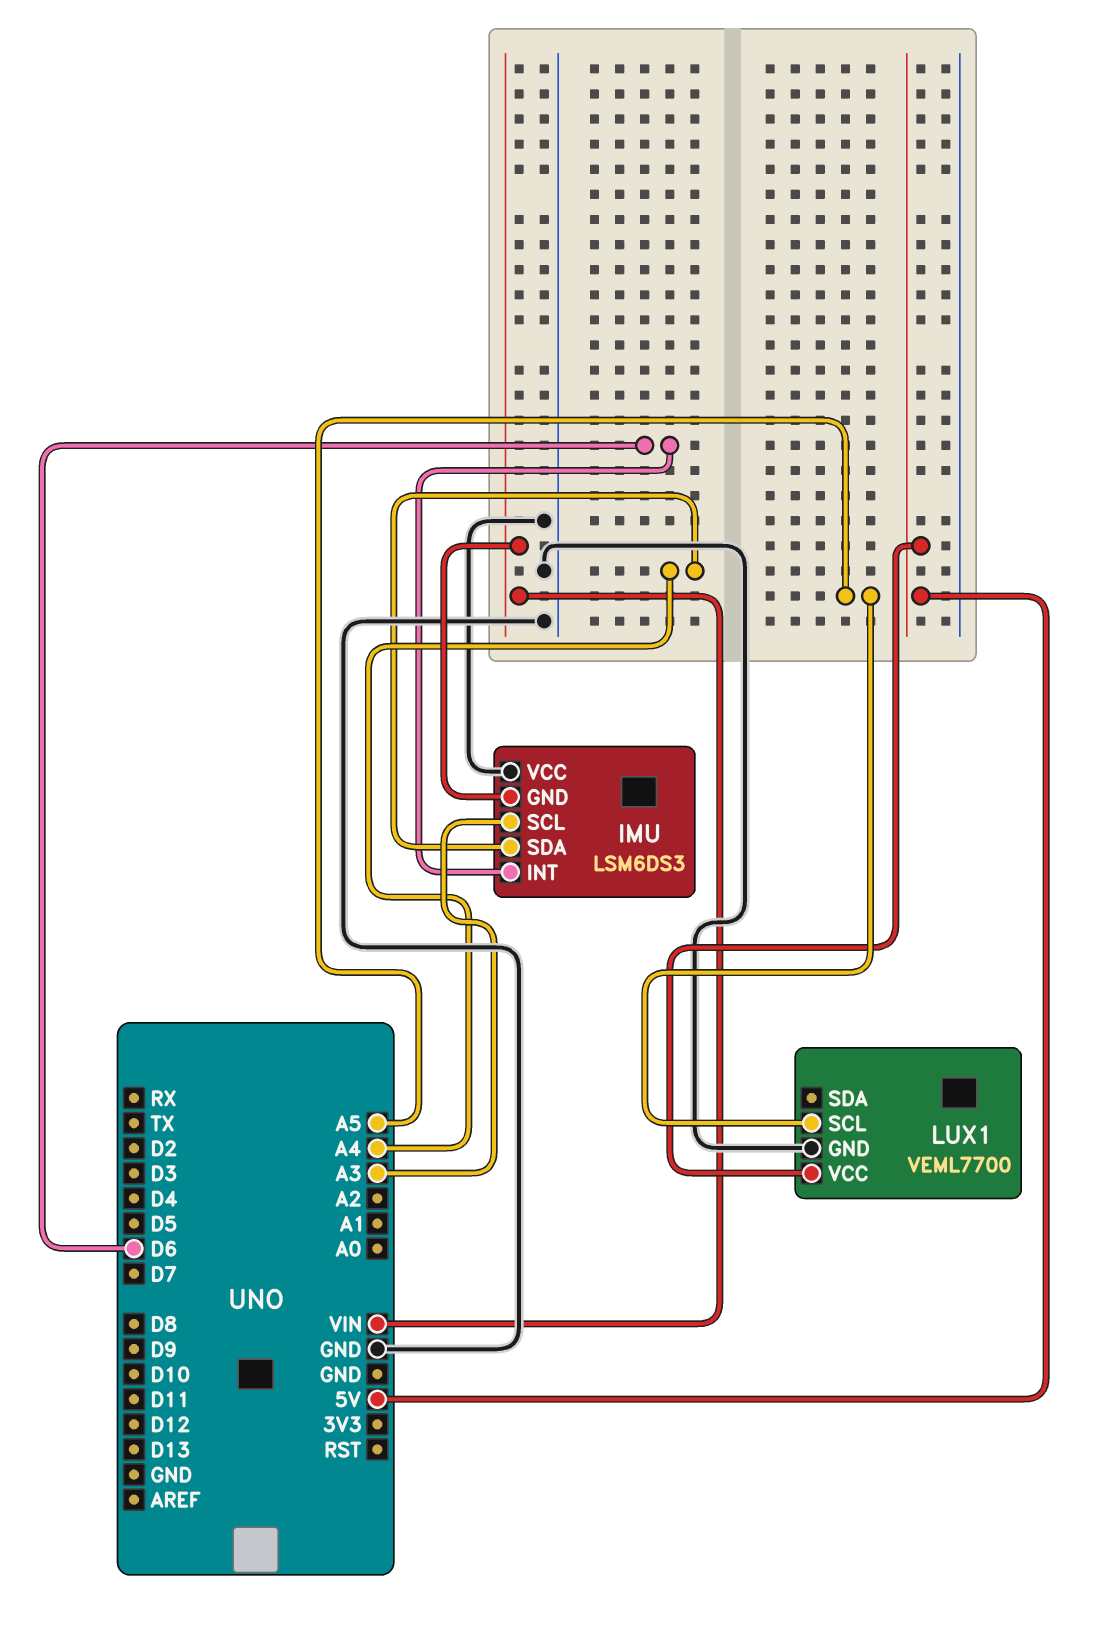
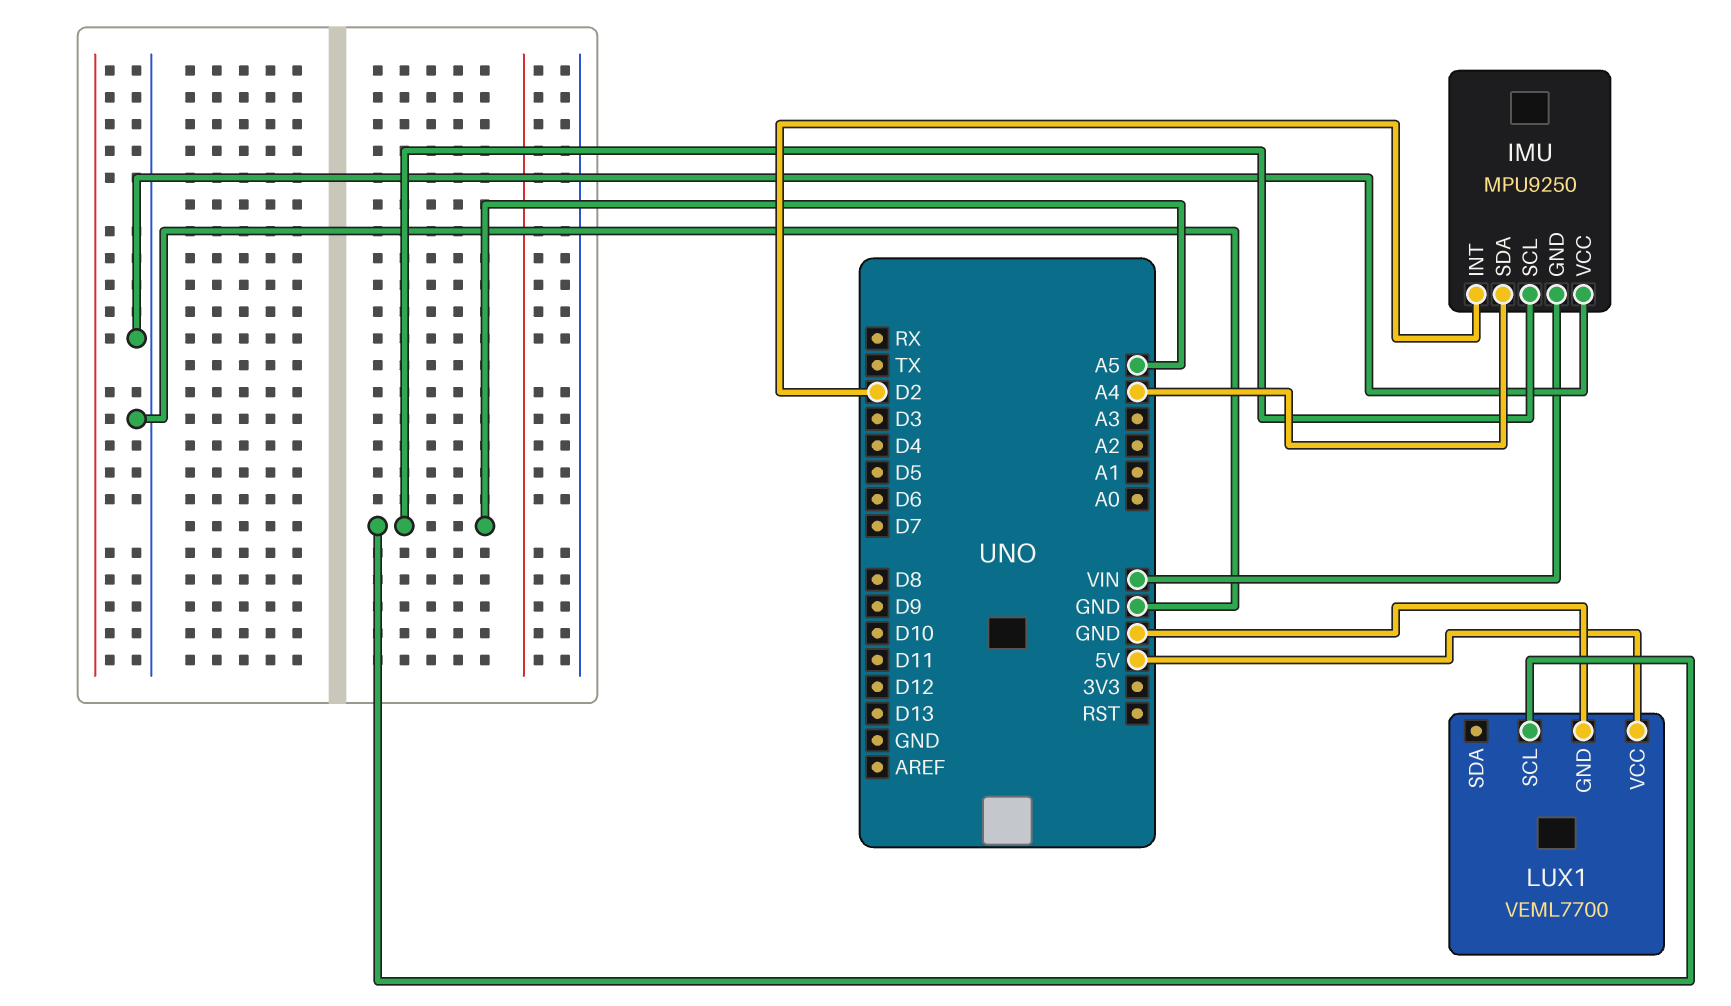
IMU: LSM6DS3 -> MPU9250
IMU pin INT: D6 -> D2
IMU pin SCL: A3 -> A5

